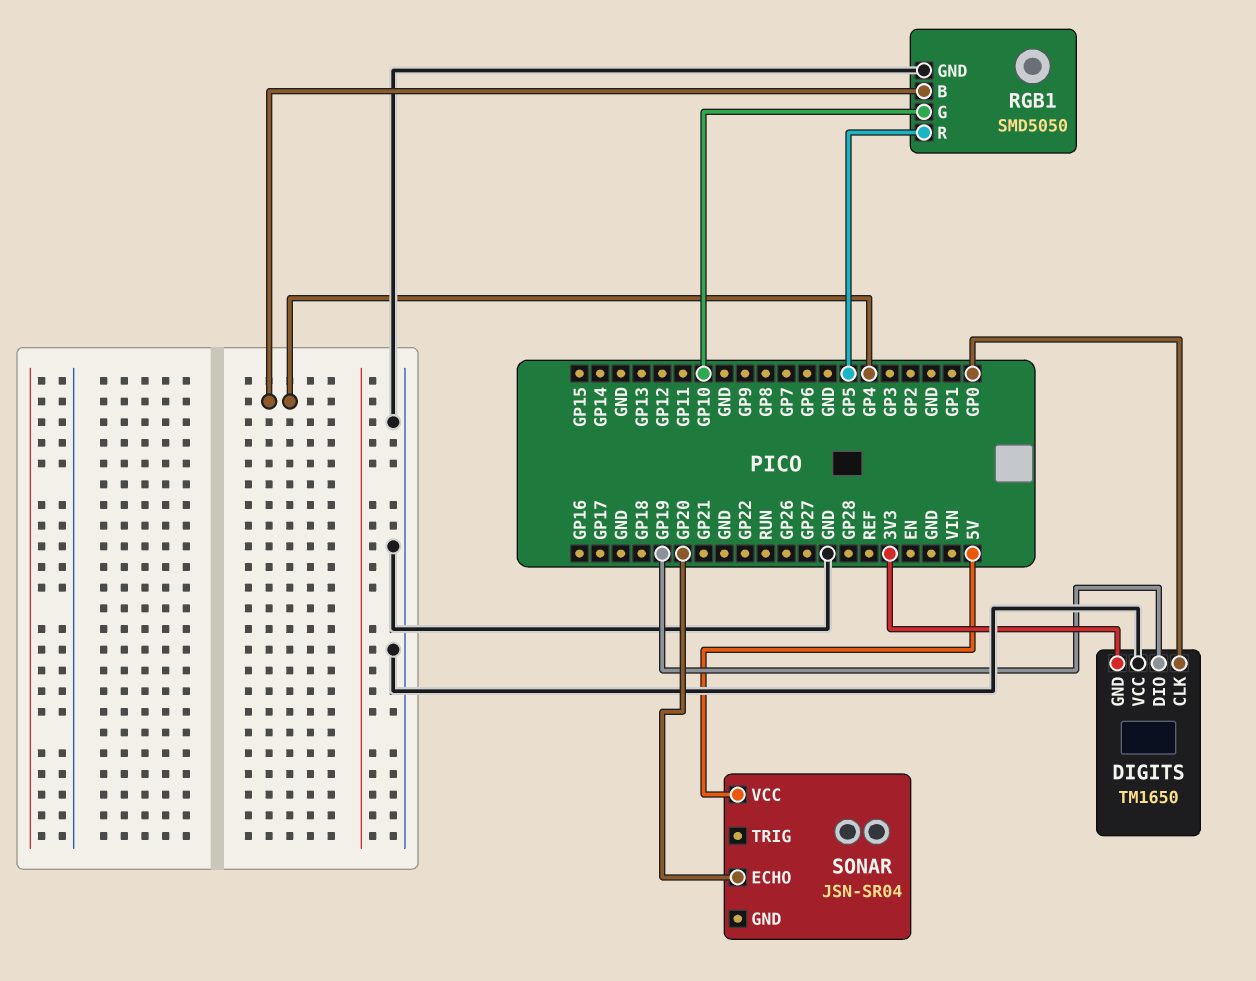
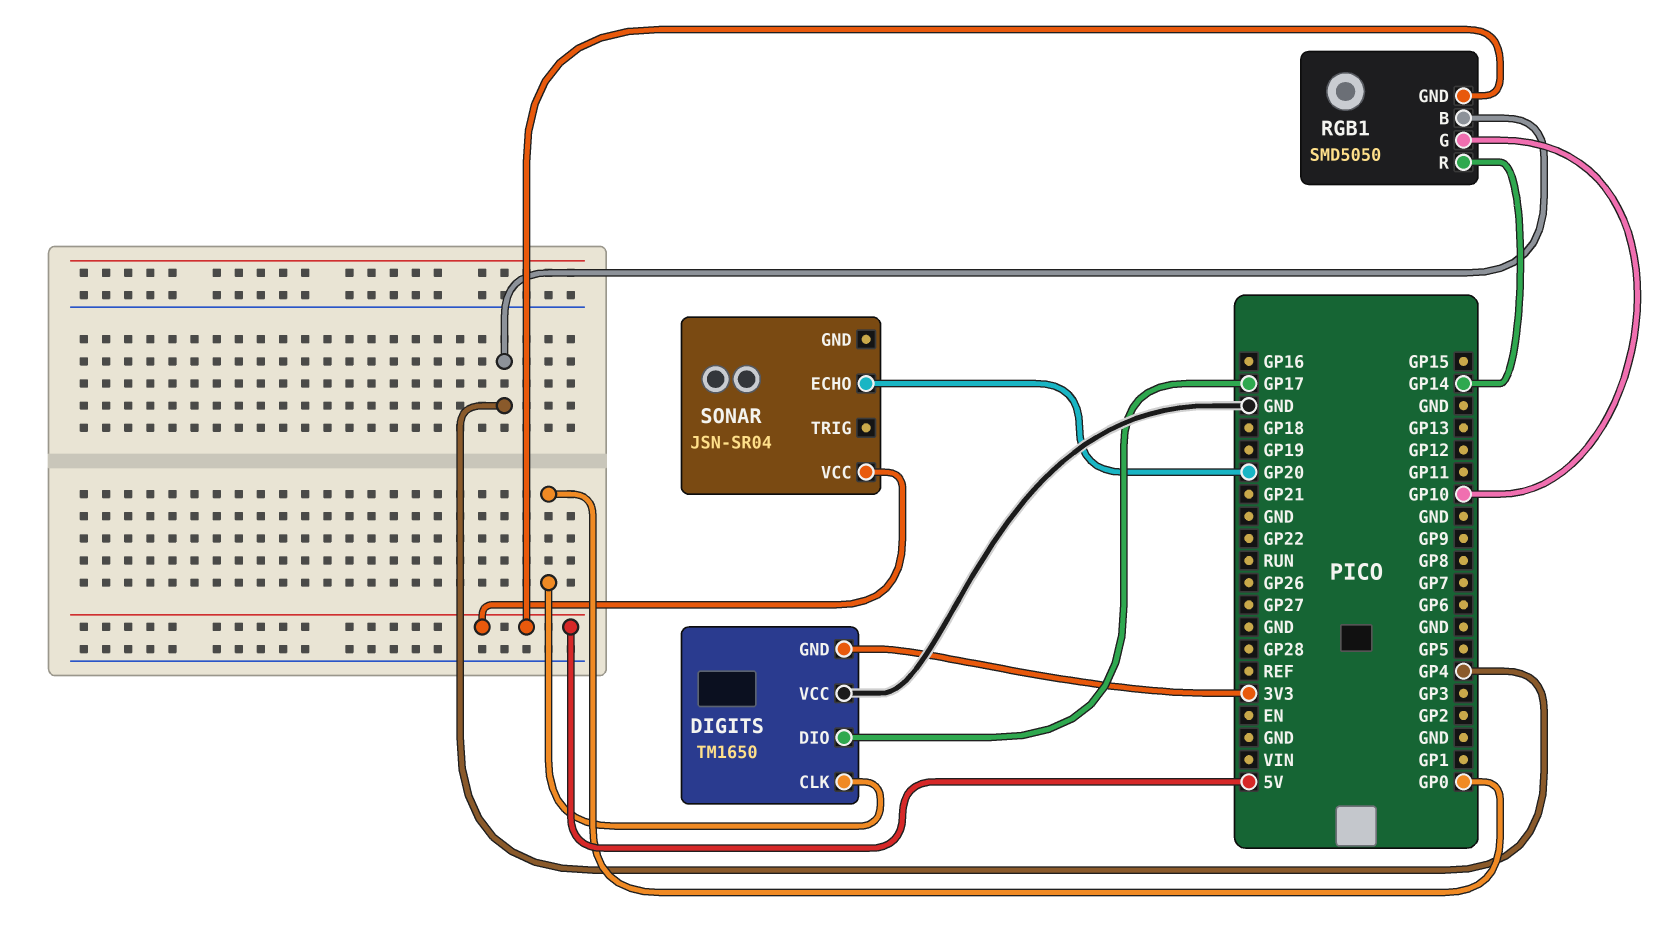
DIGITS pin DIO: GP19 -> GP17
RGB1 pin GND: GND -> 5V
RGB1 pin R: GP5 -> GP14

